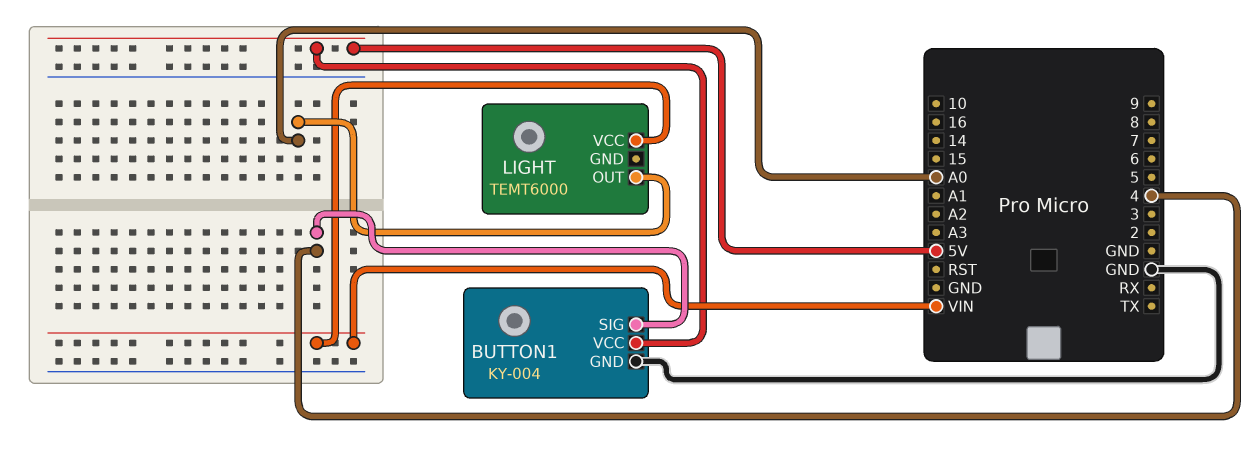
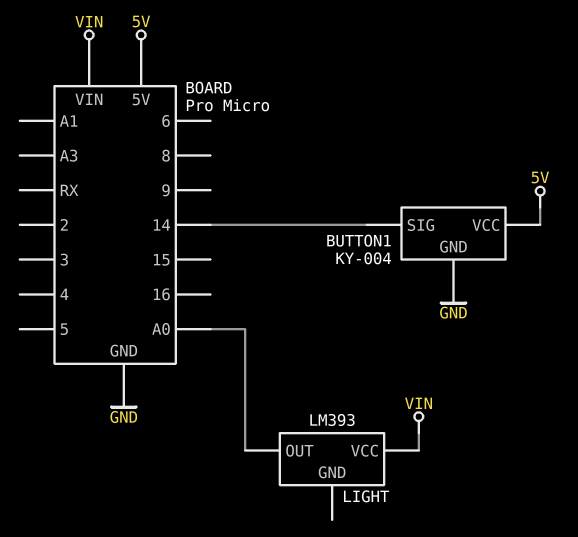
BUTTON1 pin SIG: 4 -> 14
LIGHT: TEMT6000 -> LM393

